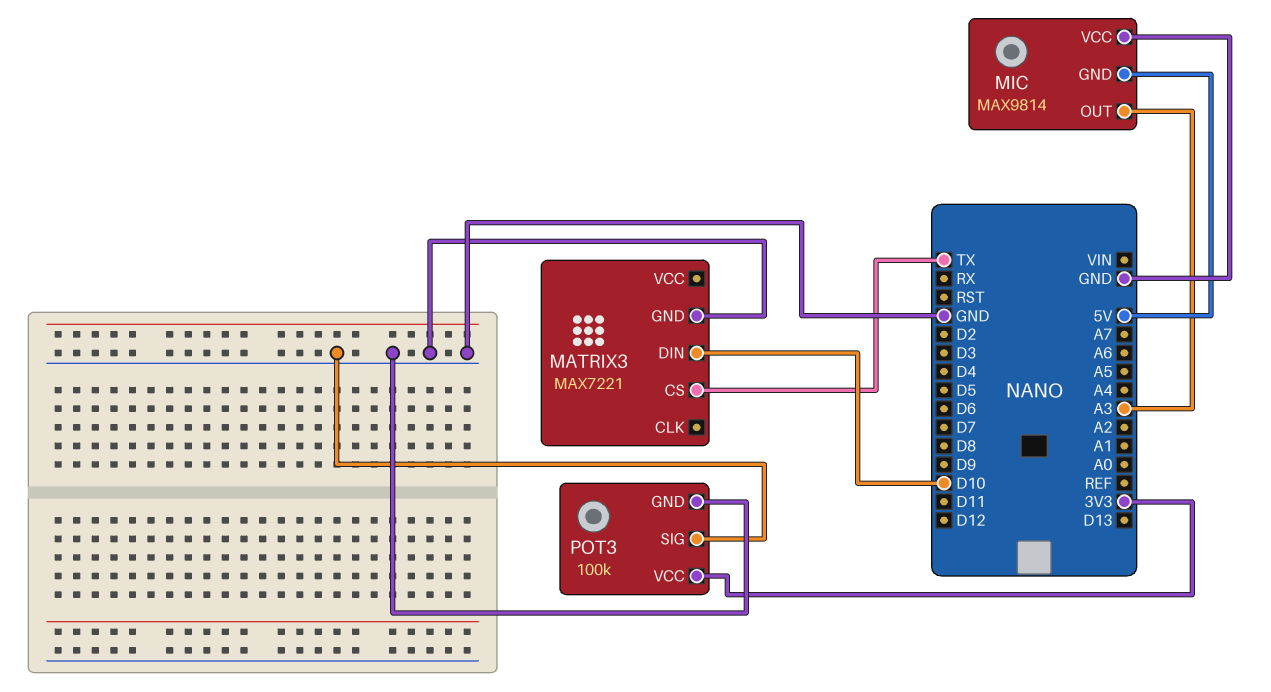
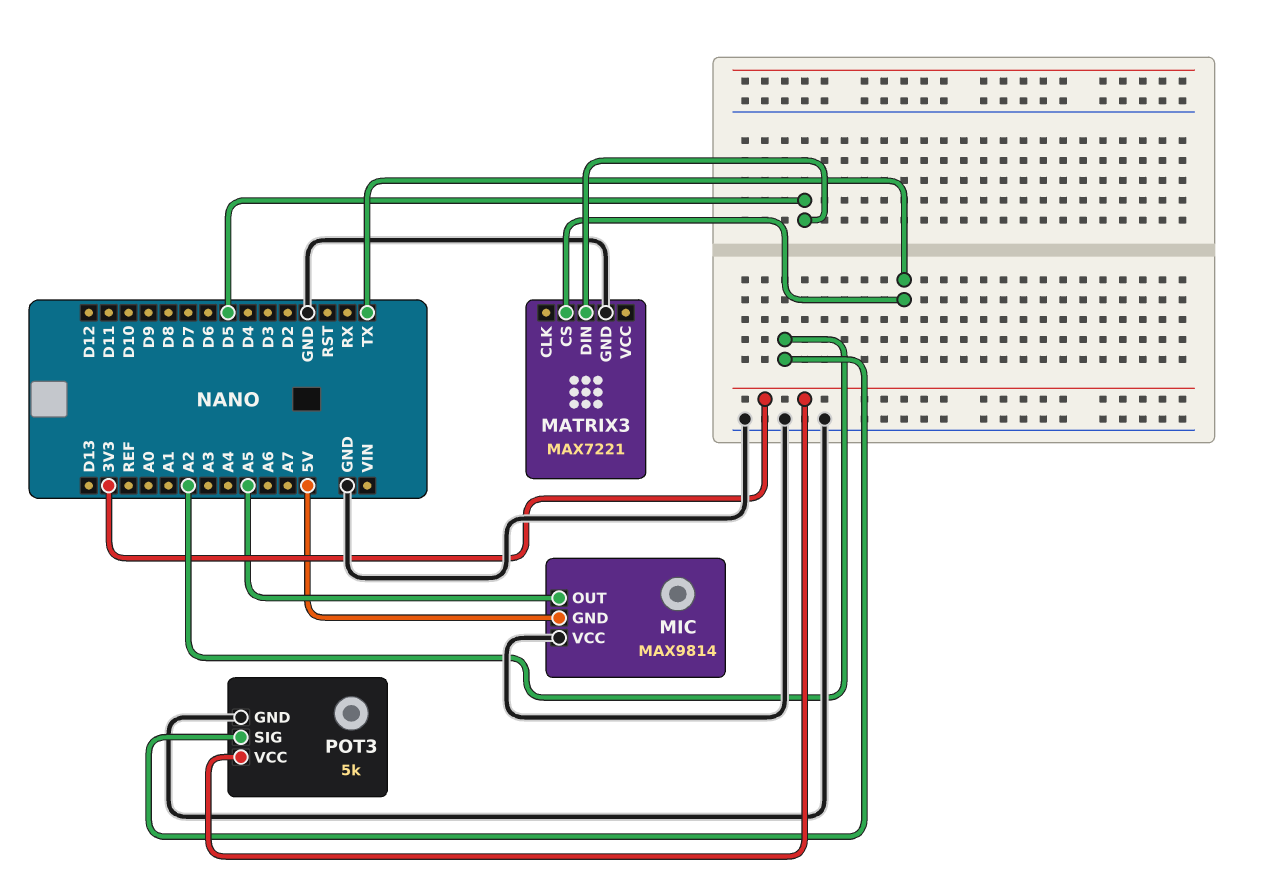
MATRIX3 pin DIN: D10 -> D5
MIC pin OUT: A3 -> A5
POT3: 100k -> 5k
POT3 pin SIG: GND -> A2

